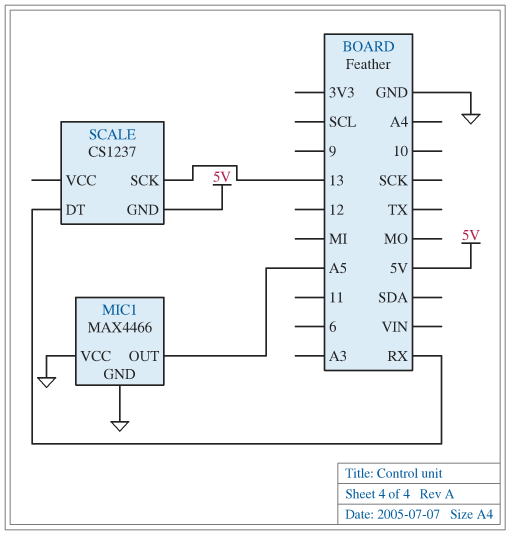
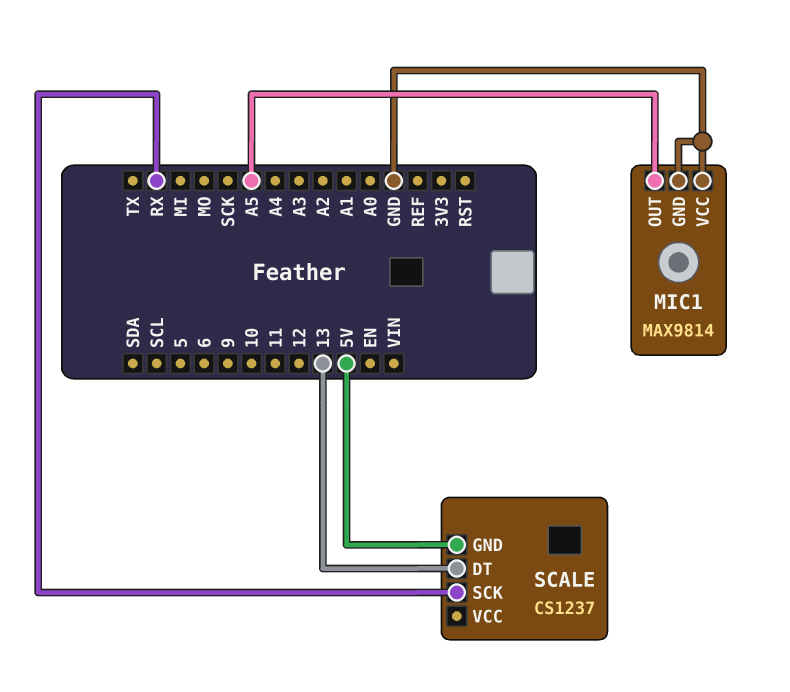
MIC1: MAX4466 -> MAX9814
SCALE pin DT: RX -> 13
SCALE pin SCK: 13 -> RX

